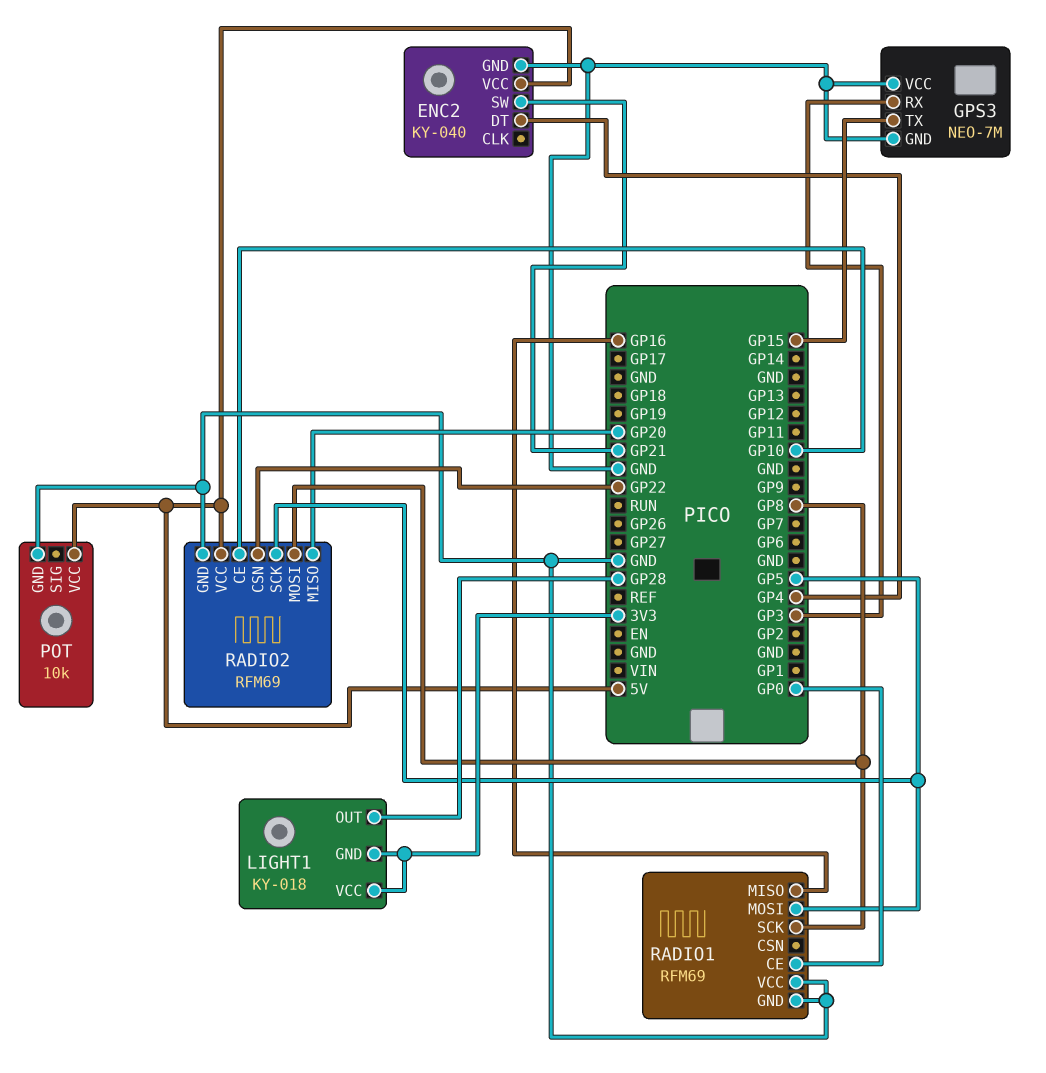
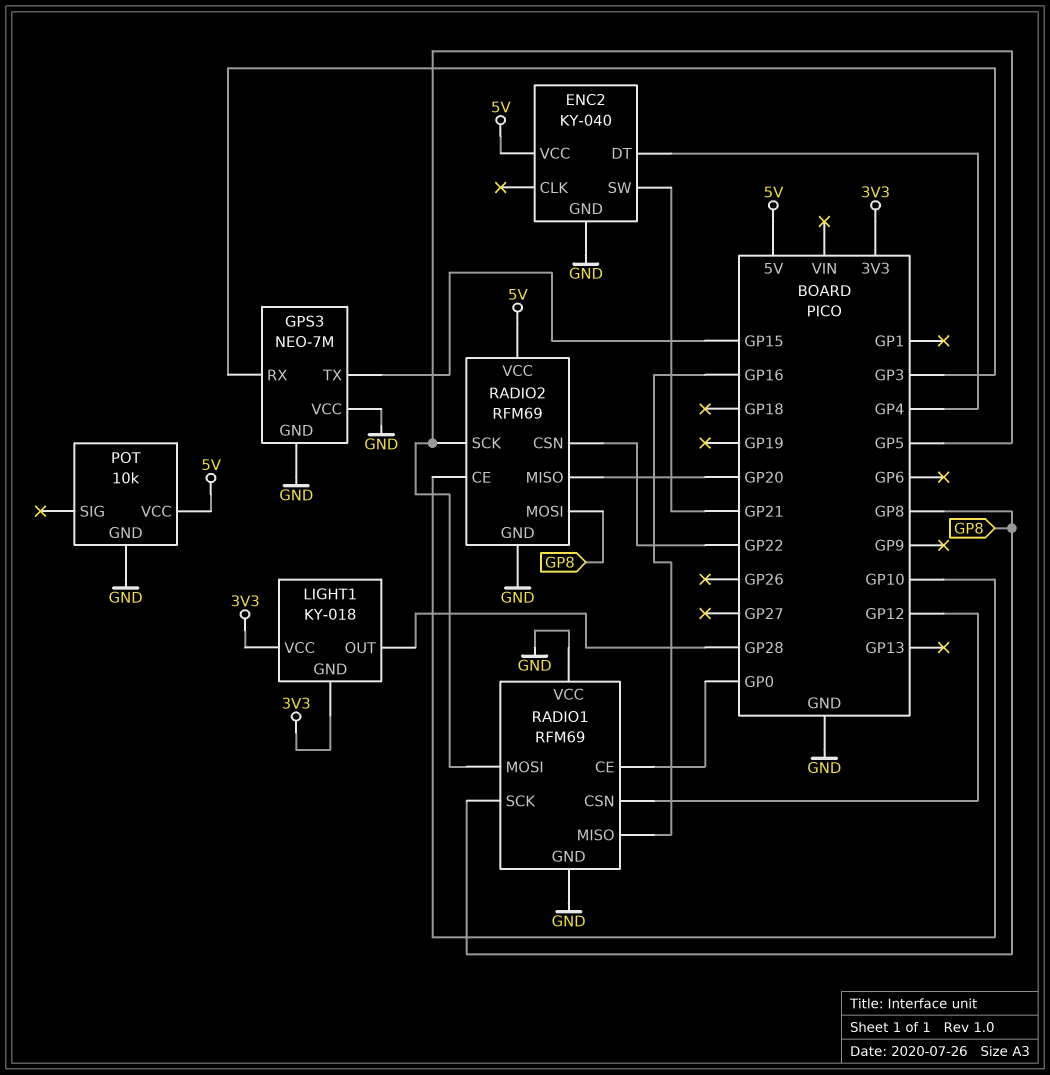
RADIO1 pin CSN: none -> GP12

